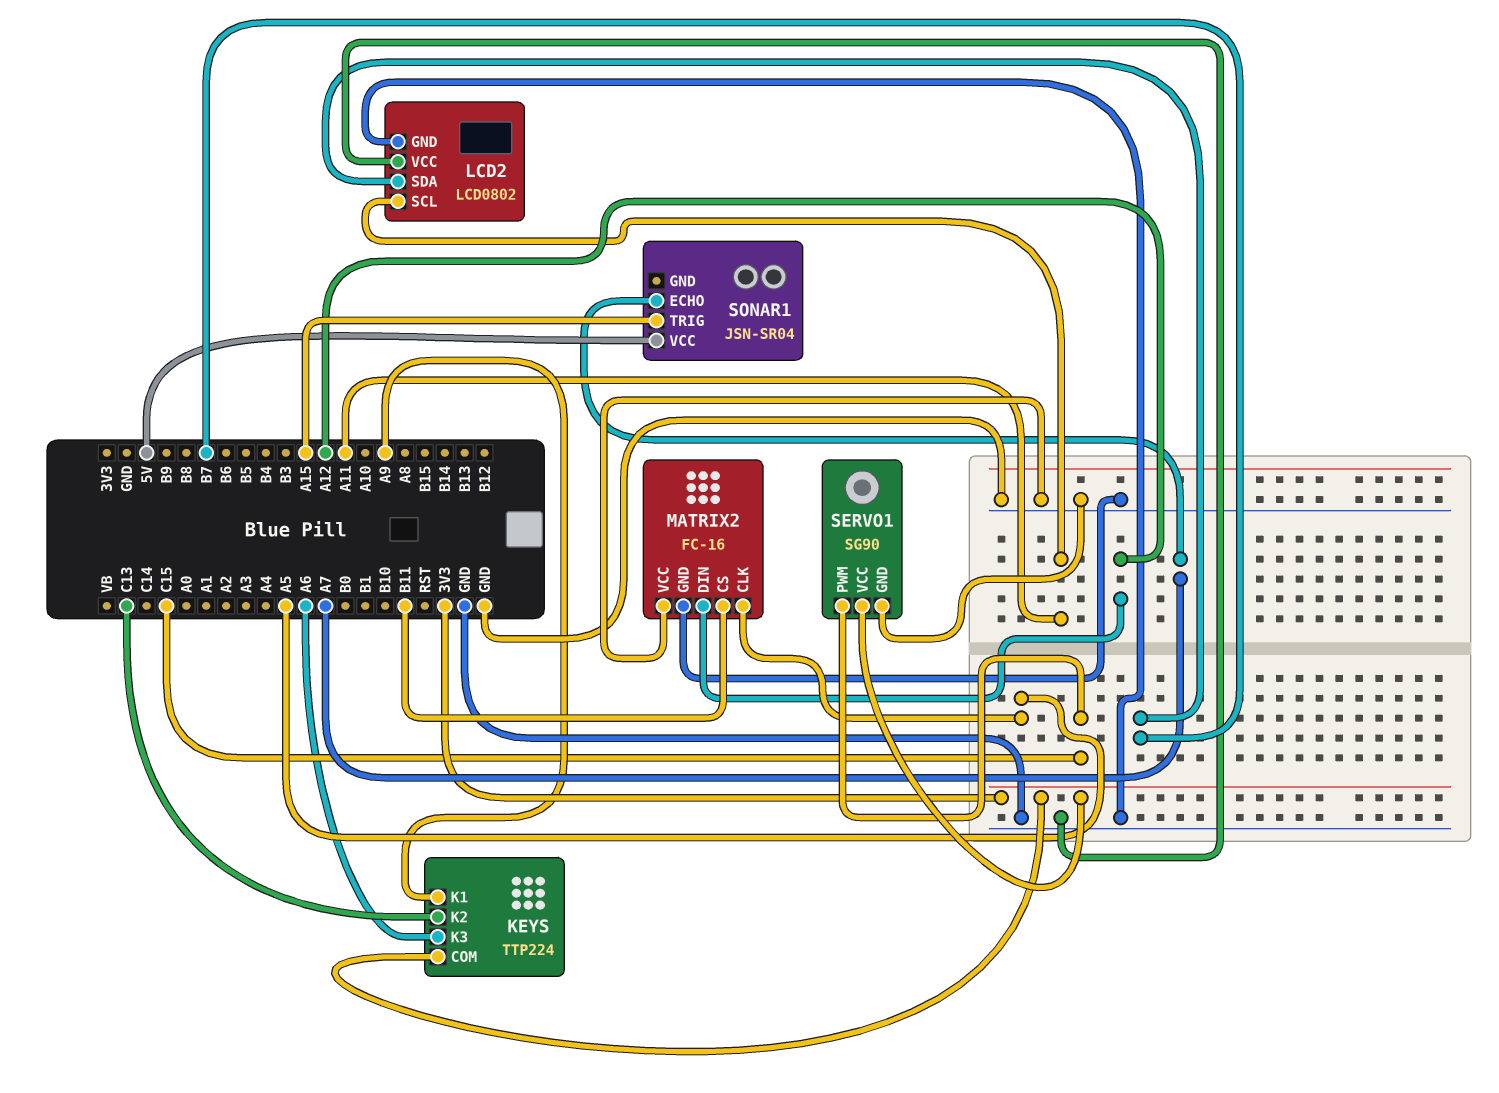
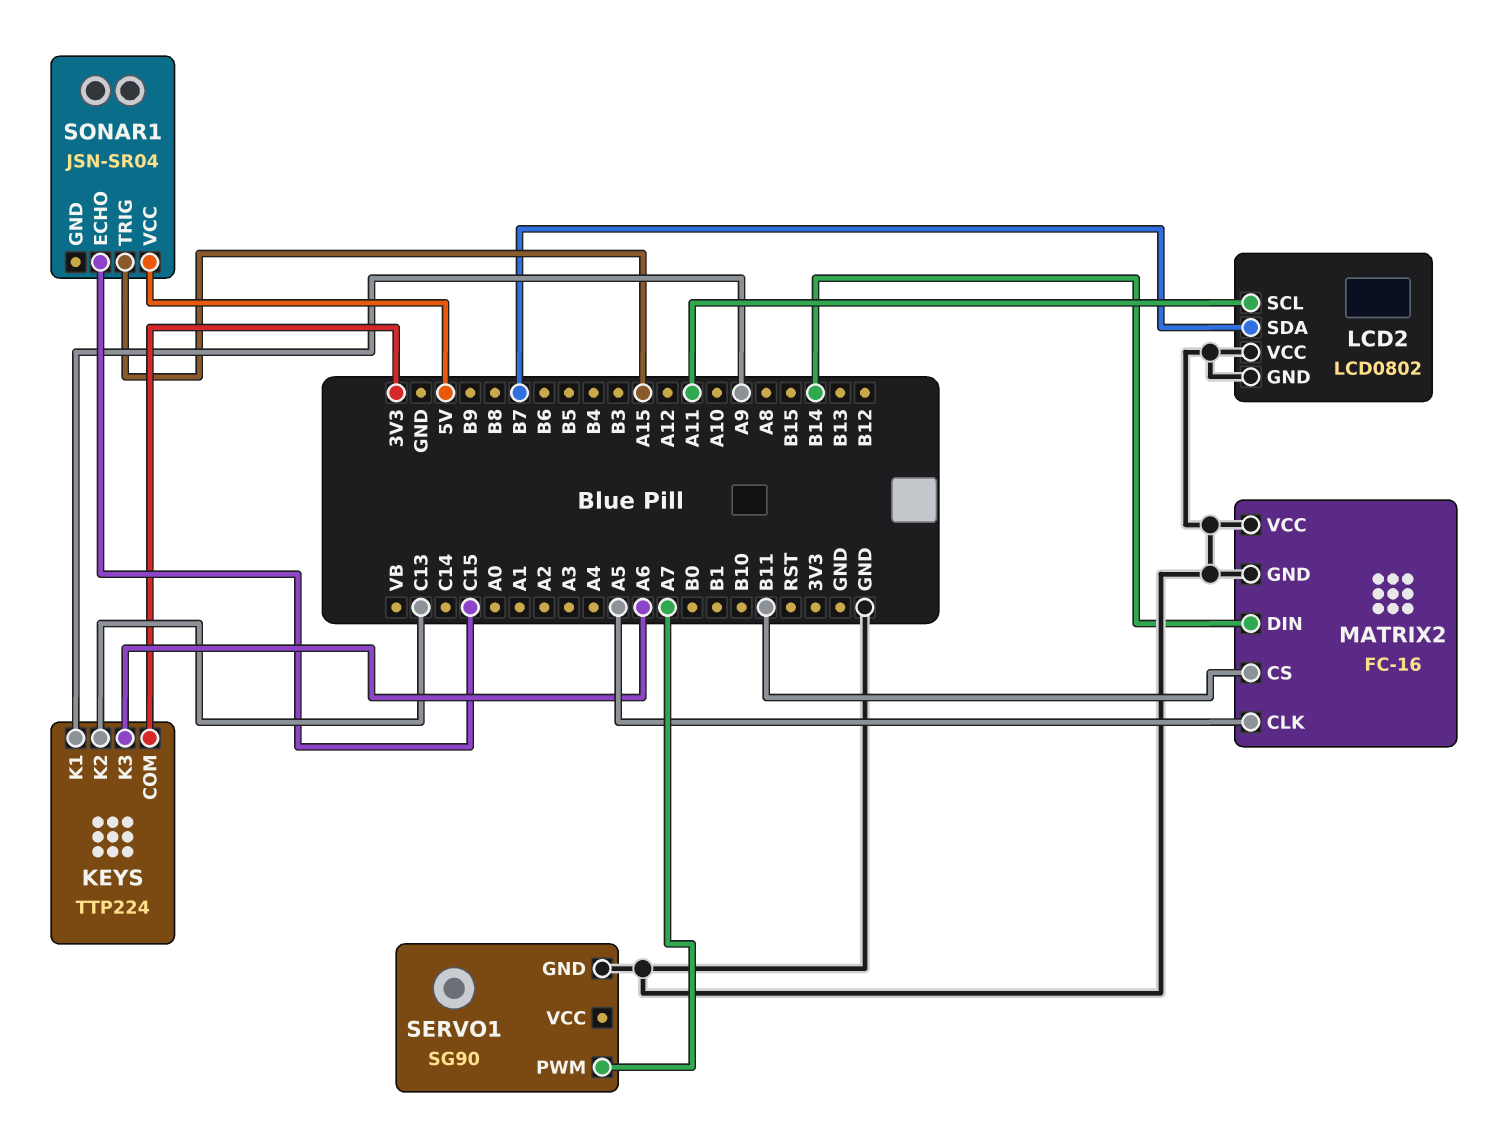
MATRIX2 pin DIN: A12 -> B14
SERVO1 pin PWM: C15 -> A7
SERVO1 pin VCC: 3V3 -> none
SONAR1 pin ECHO: A7 -> C15

